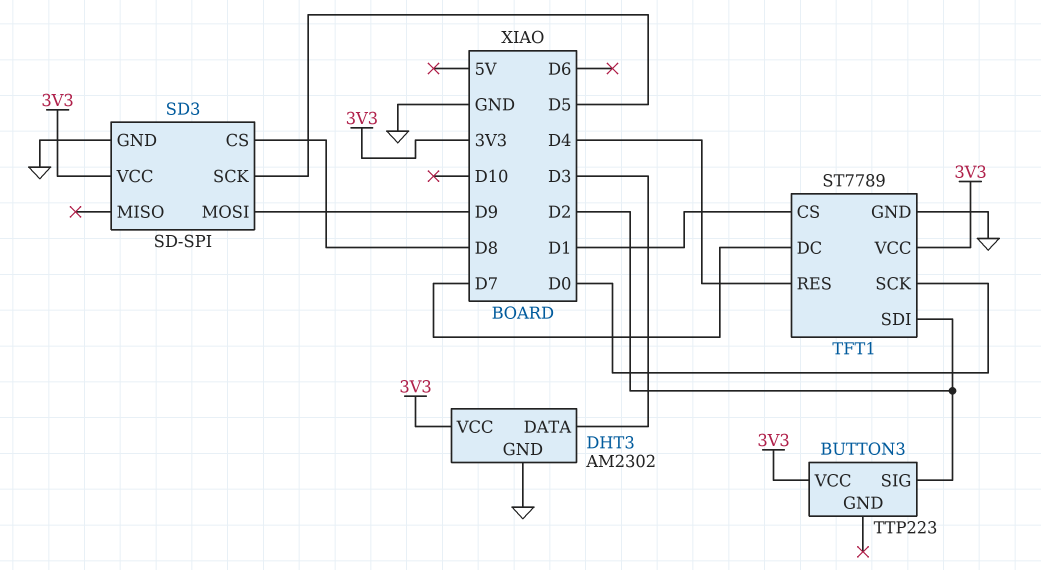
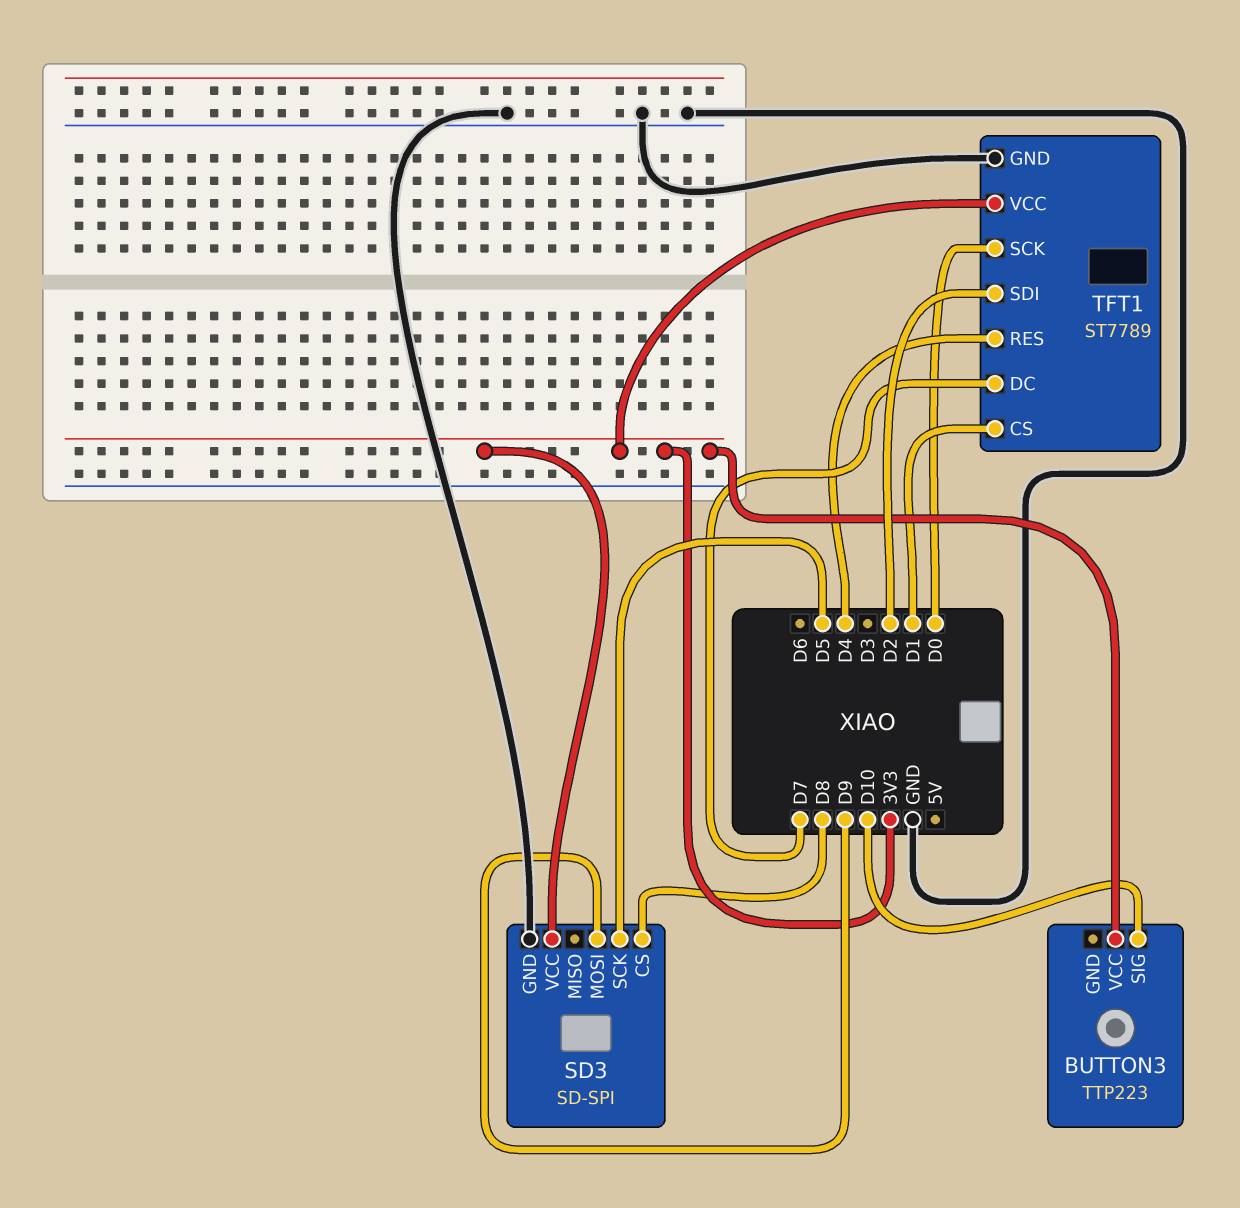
BUTTON3 pin SIG: D2 -> D10
DHT3: AM2302 -> none
DHT3 pin DATA: D3 -> none
DHT3 pin GND: GND -> none
DHT3 pin VCC: 3V3 -> none

